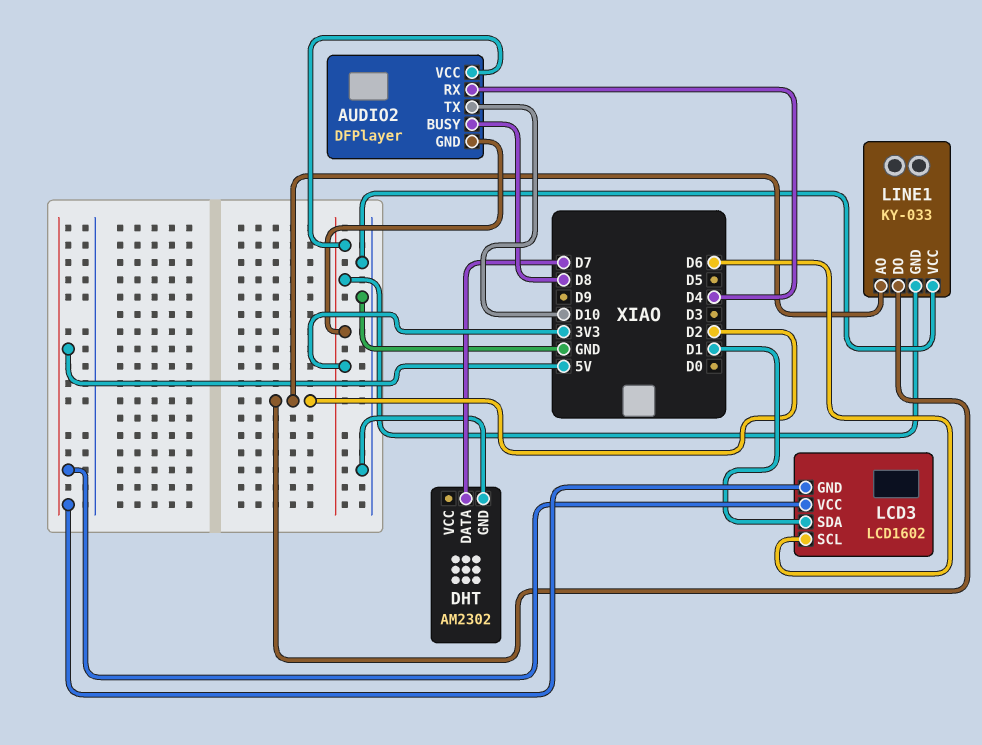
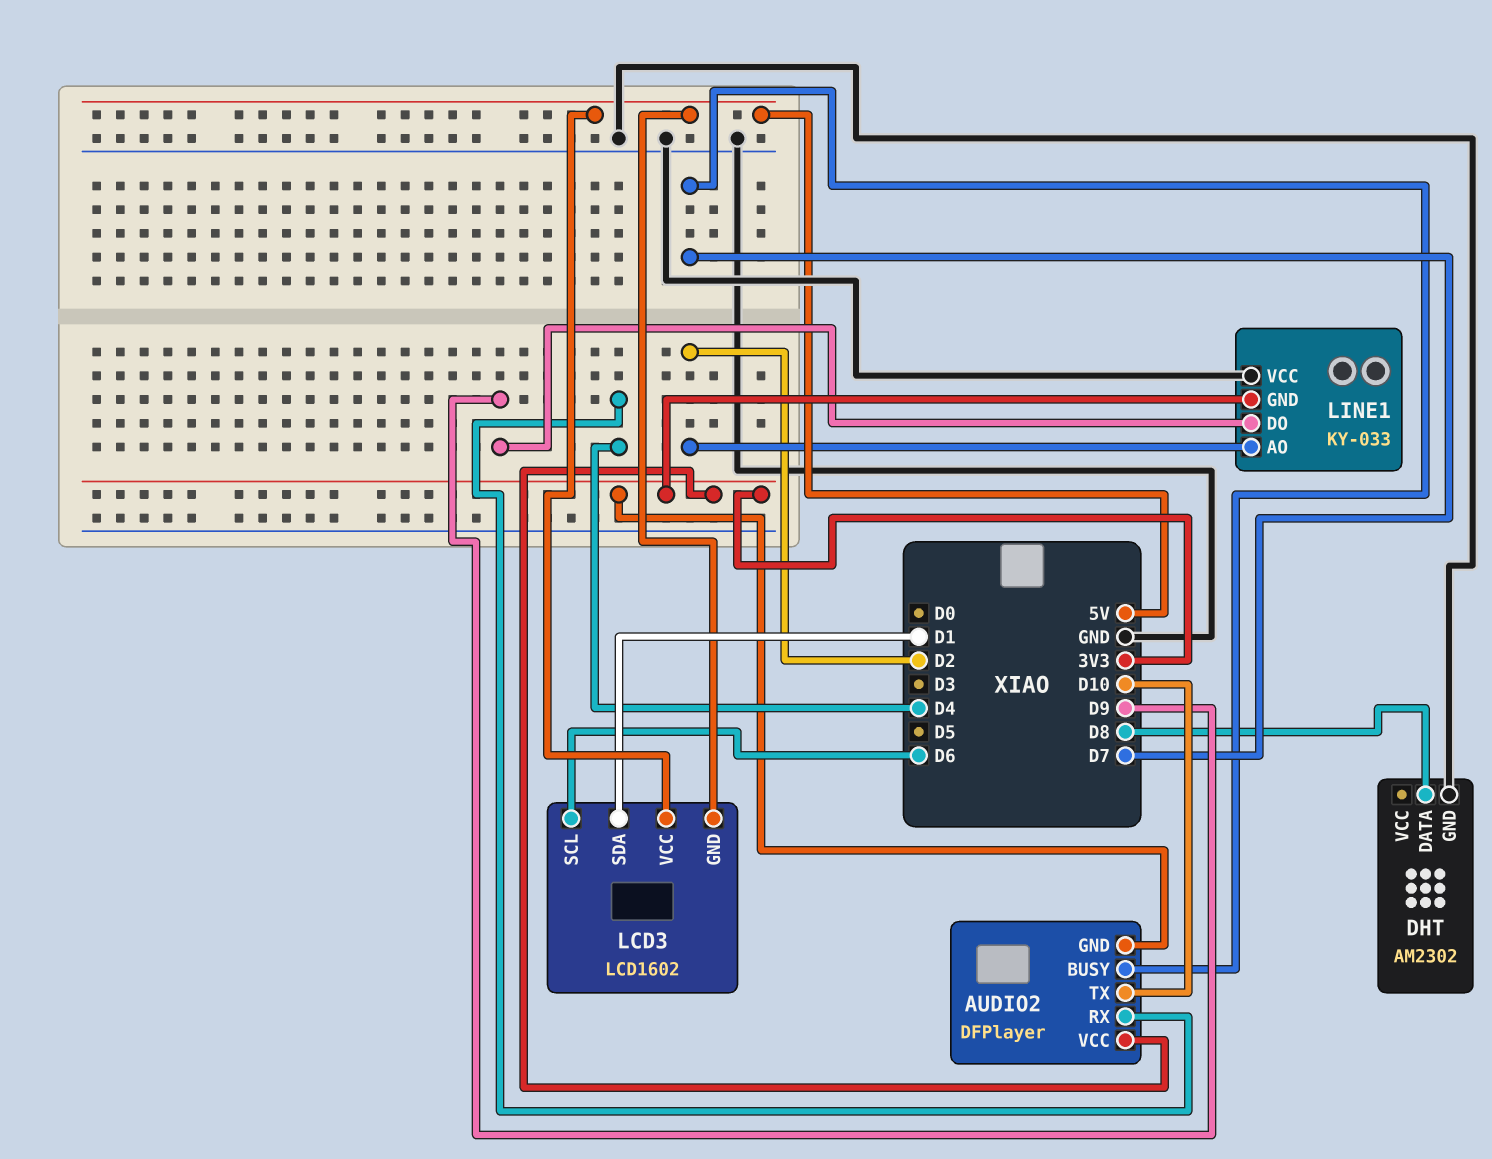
AUDIO2 pin BUSY: D8 -> D7
DHT pin DATA: D7 -> D8
LINE1 pin DO: D2 -> D9

